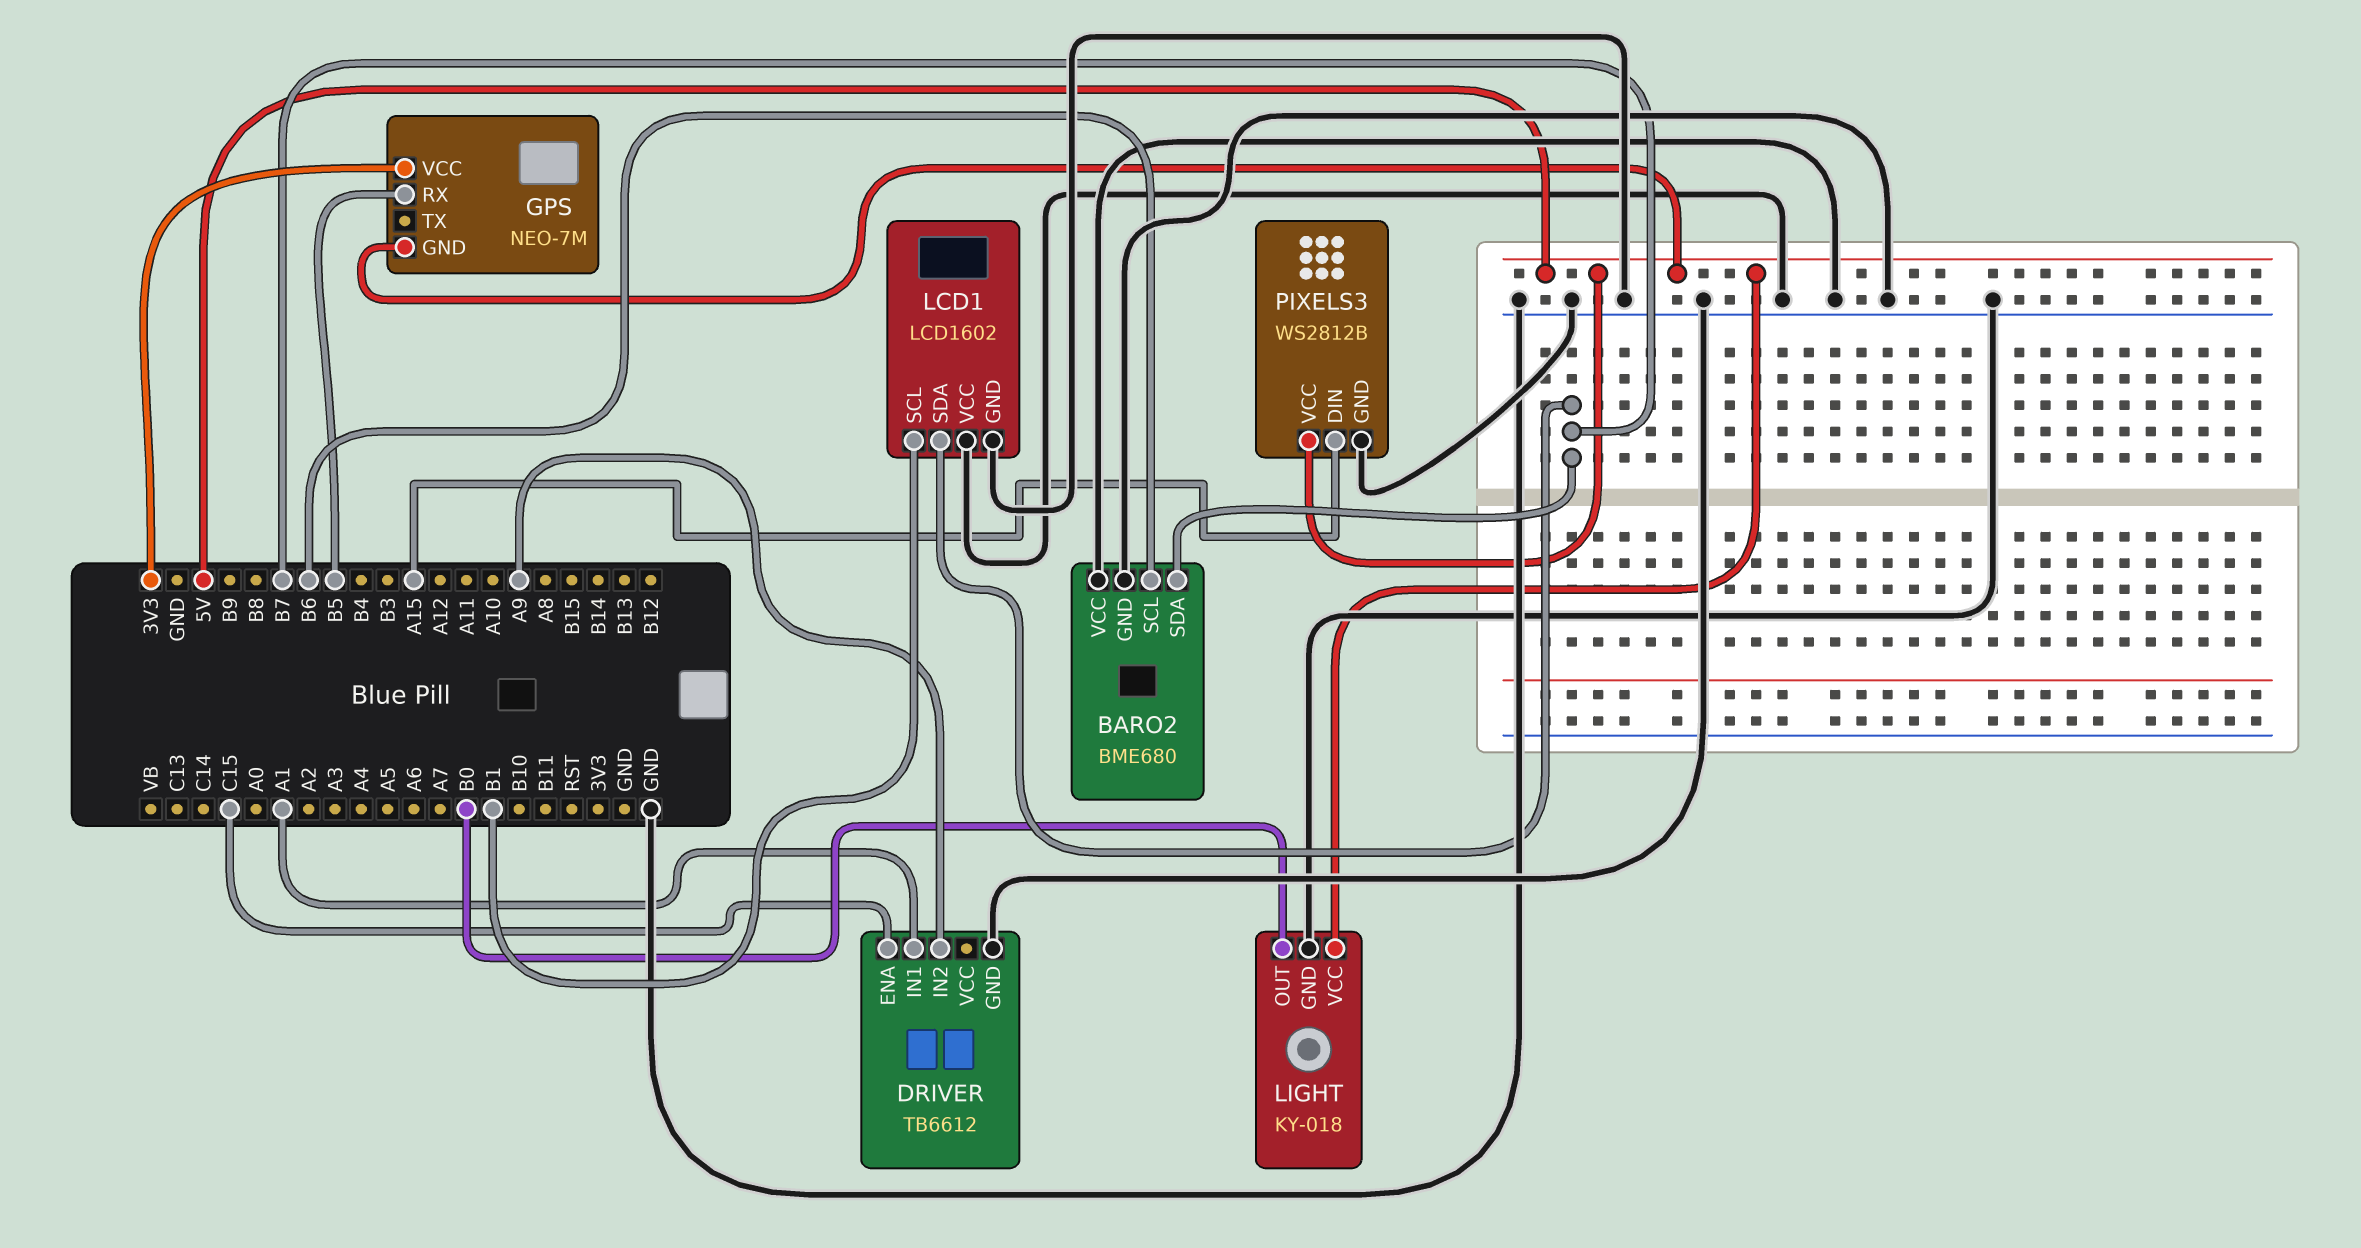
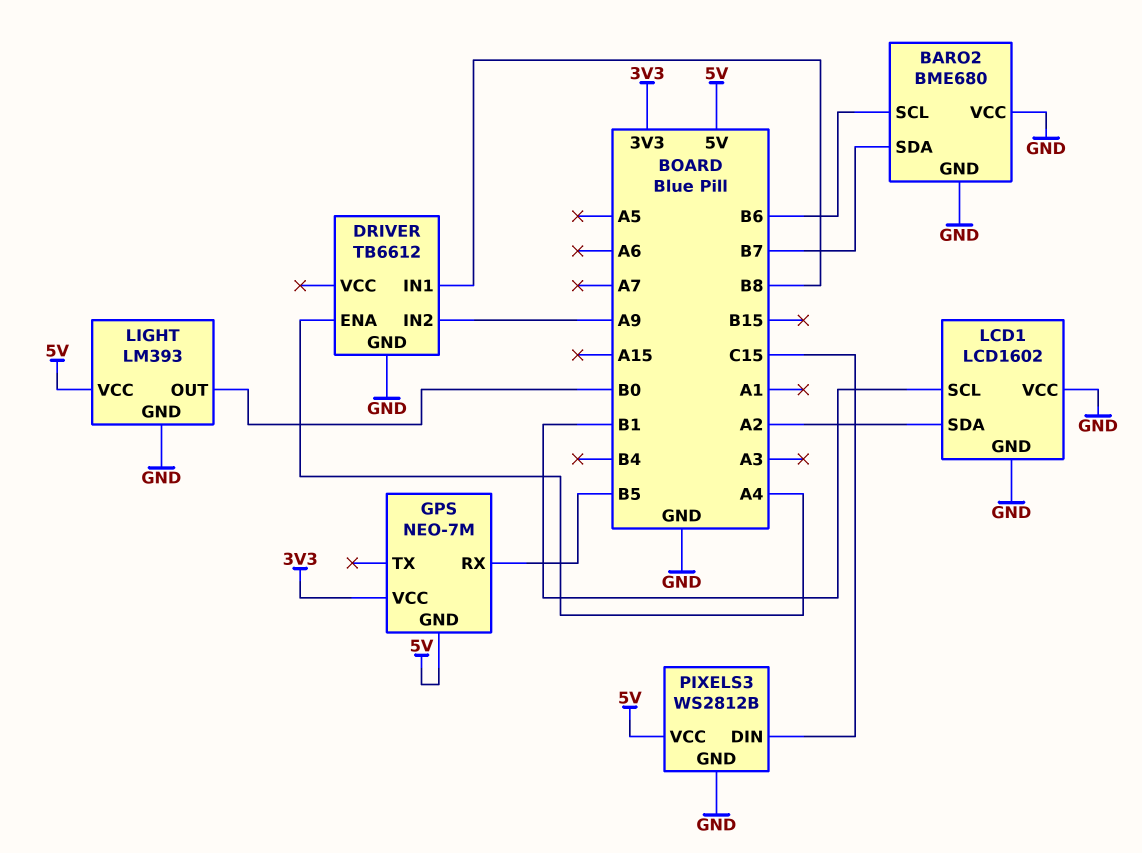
DRIVER pin ENA: C15 -> A4
DRIVER pin IN1: A1 -> B8
LCD1 pin SDA: B7 -> A2
LIGHT: KY-018 -> LM393
PIXELS3 pin DIN: A15 -> C15

